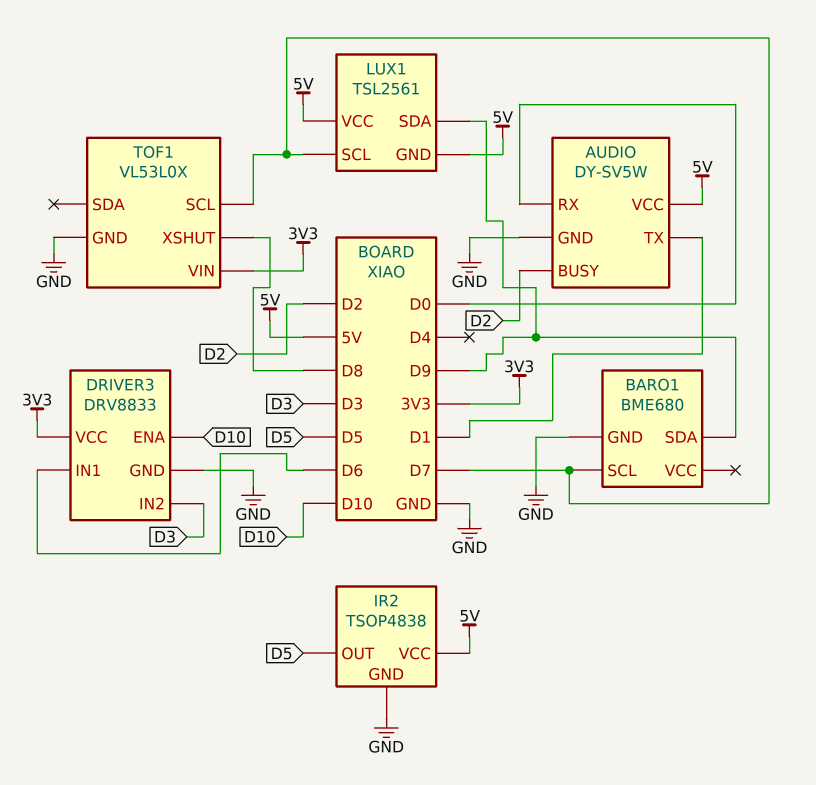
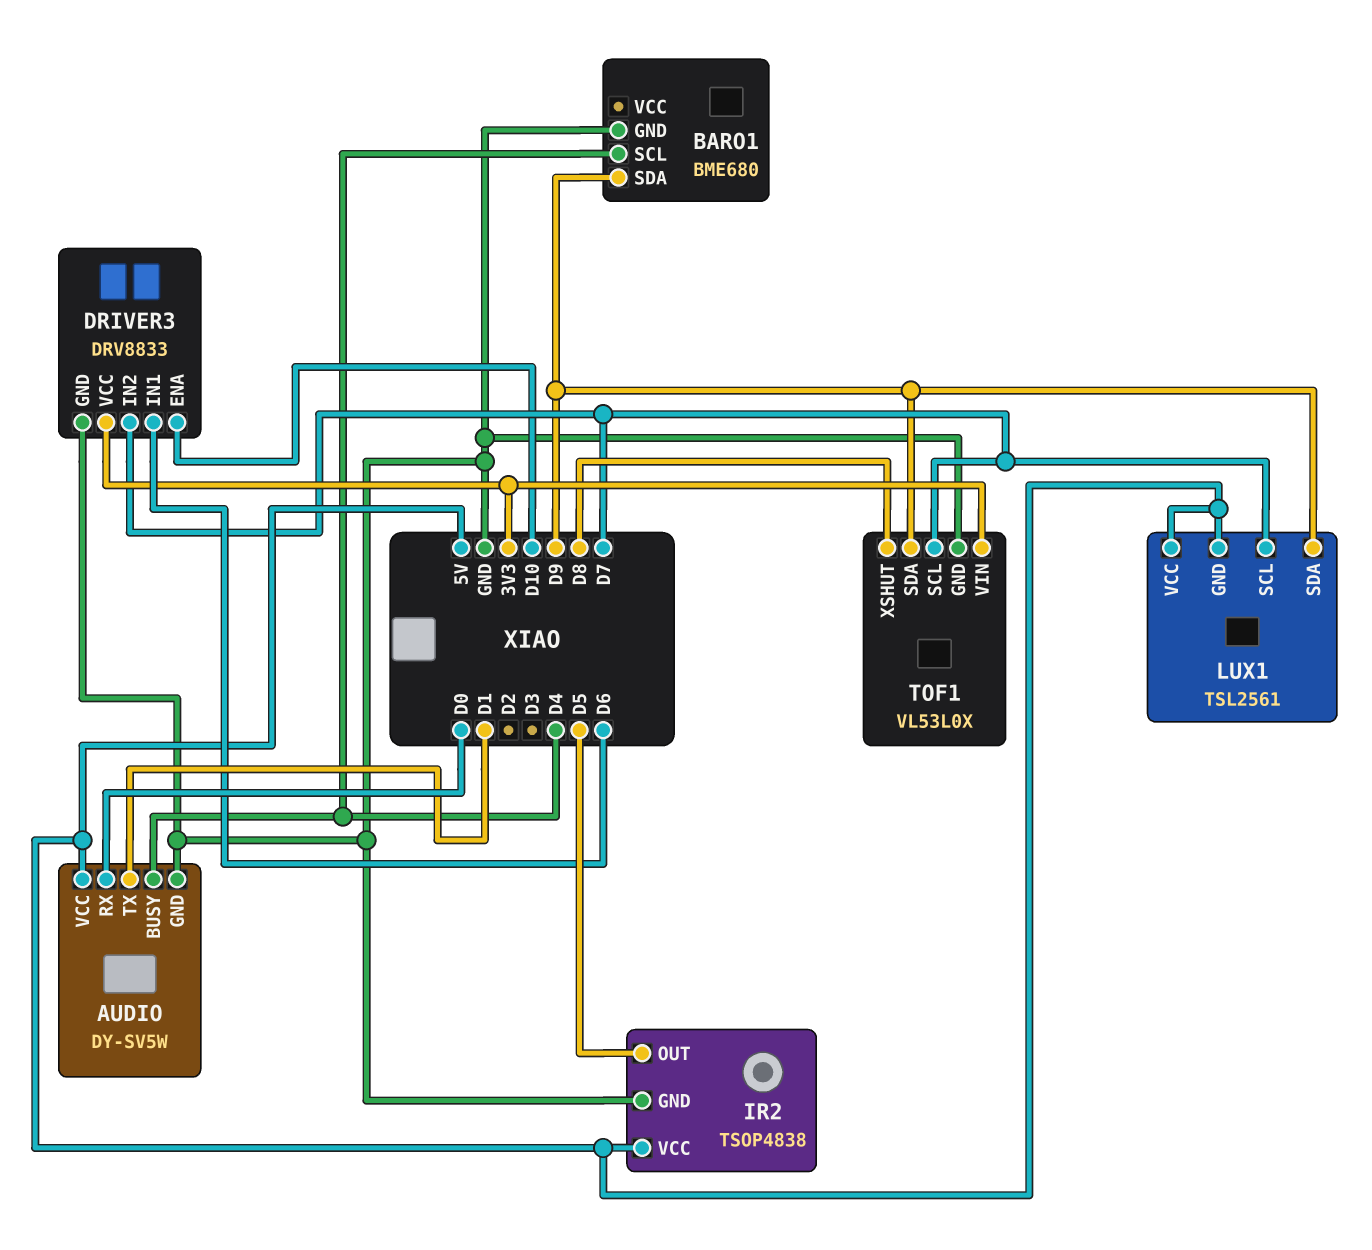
AUDIO pin BUSY: D2 -> D4
BARO1 pin SCL: D7 -> D4
DRIVER3 pin IN2: D3 -> D7
TOF1 pin SDA: none -> D9

